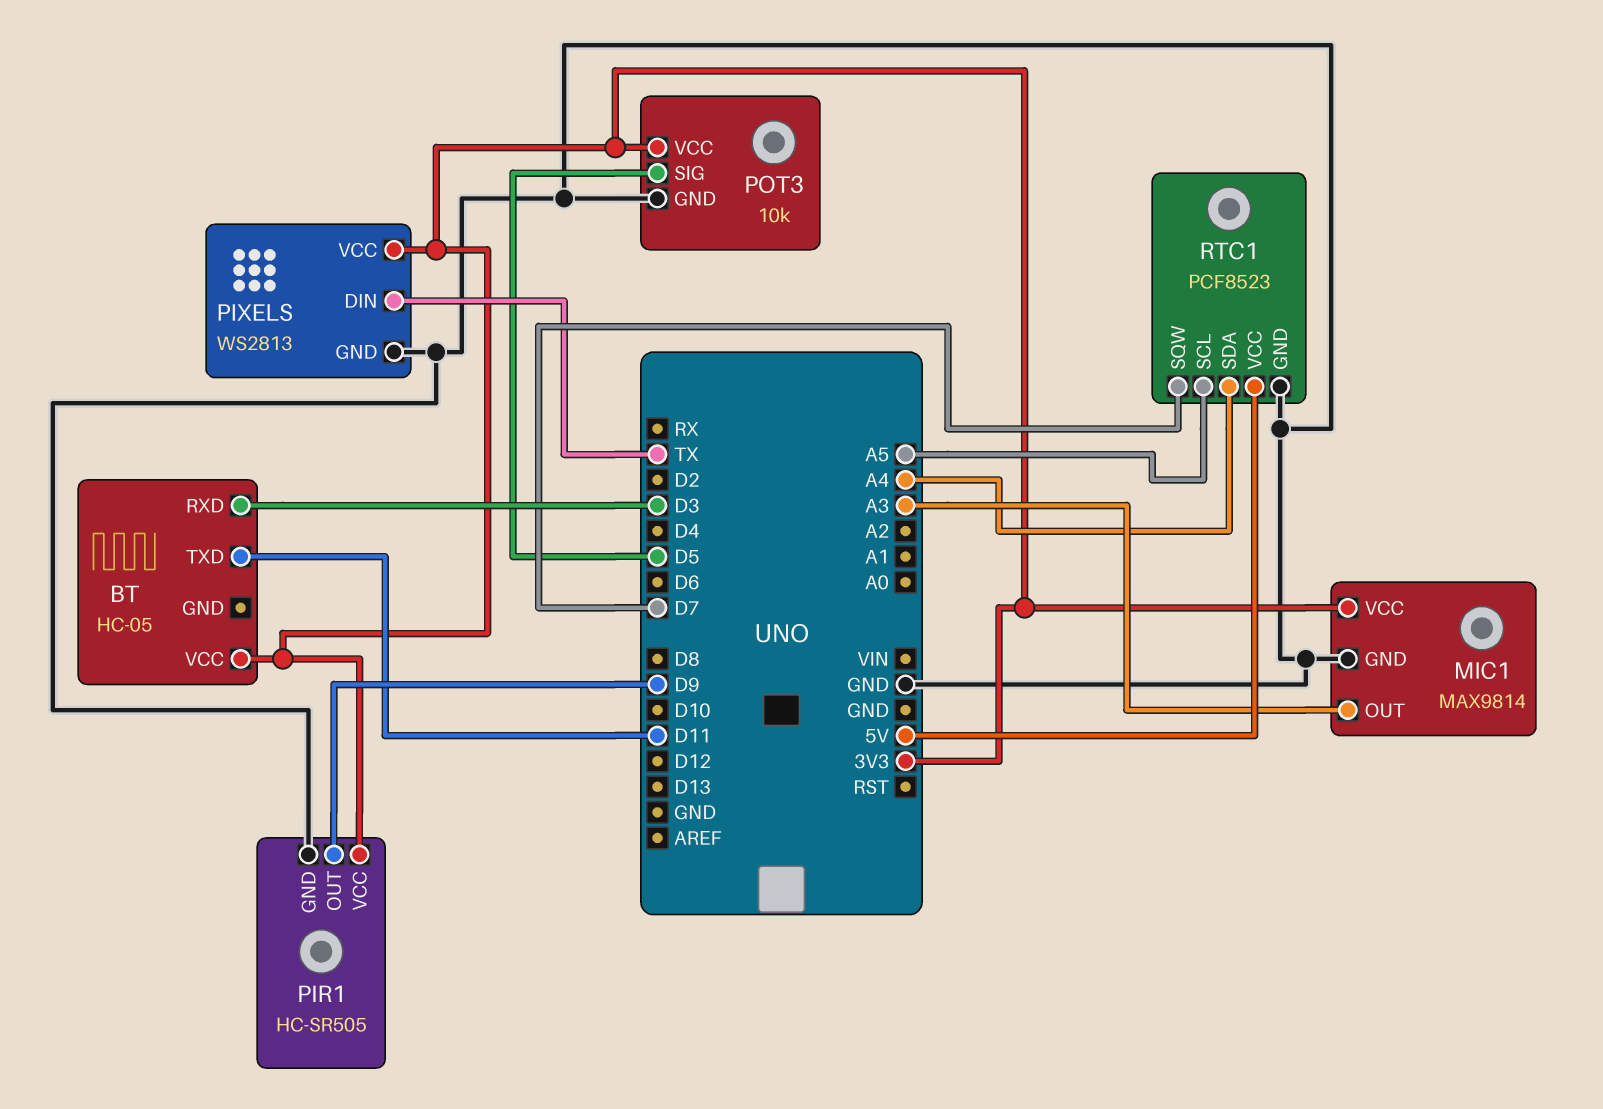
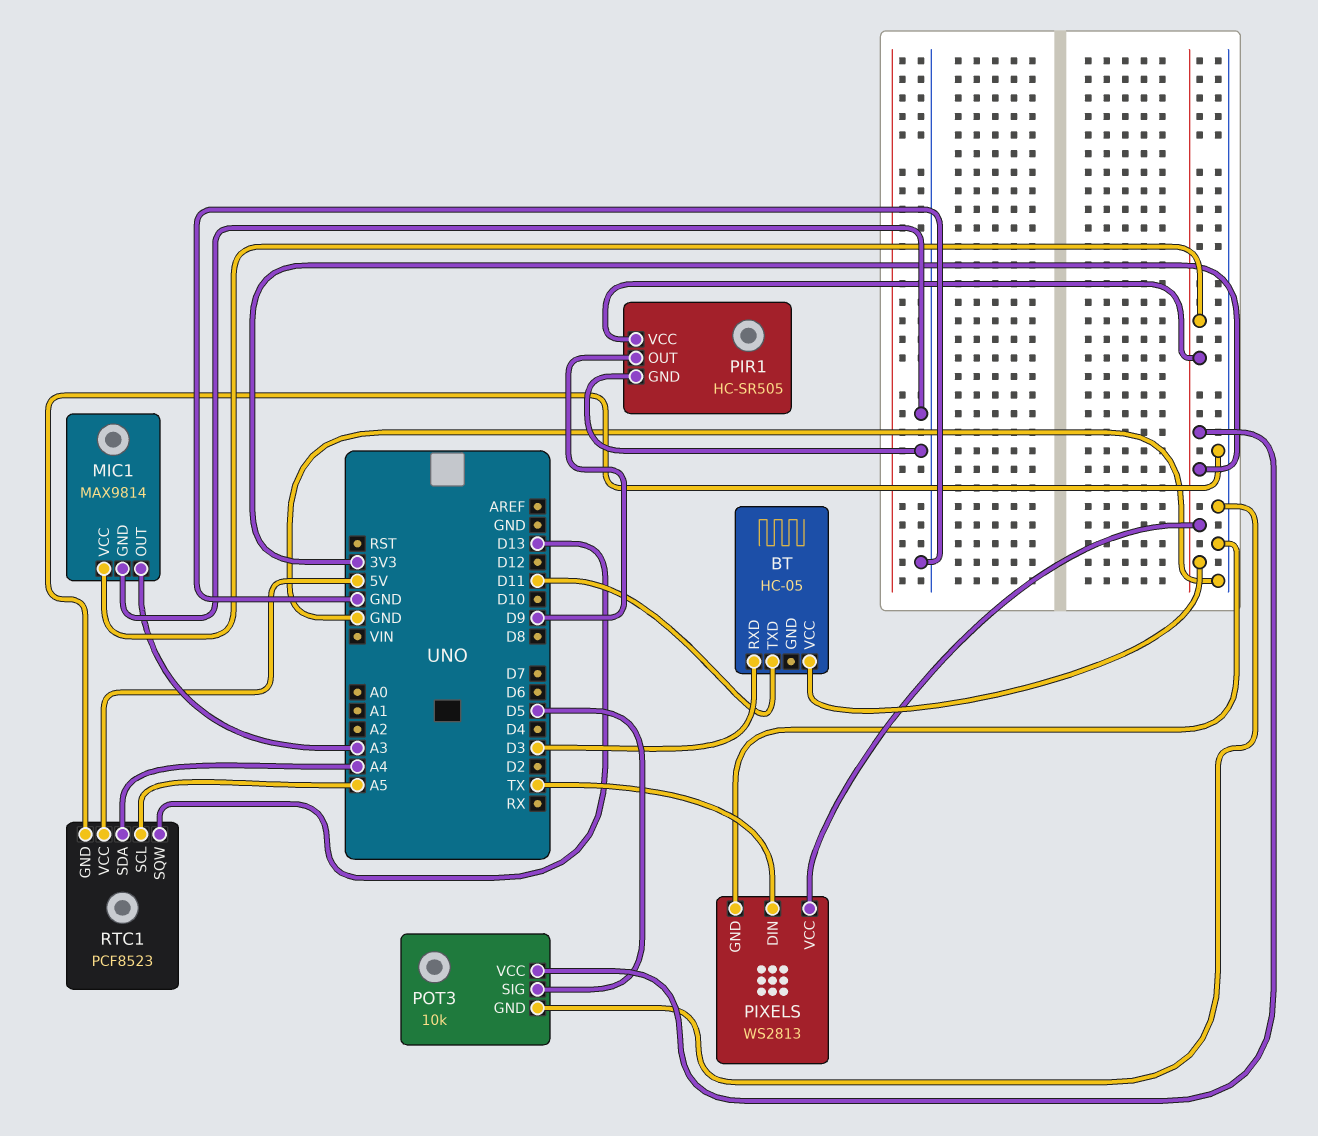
RTC1 pin SQW: D7 -> D13

